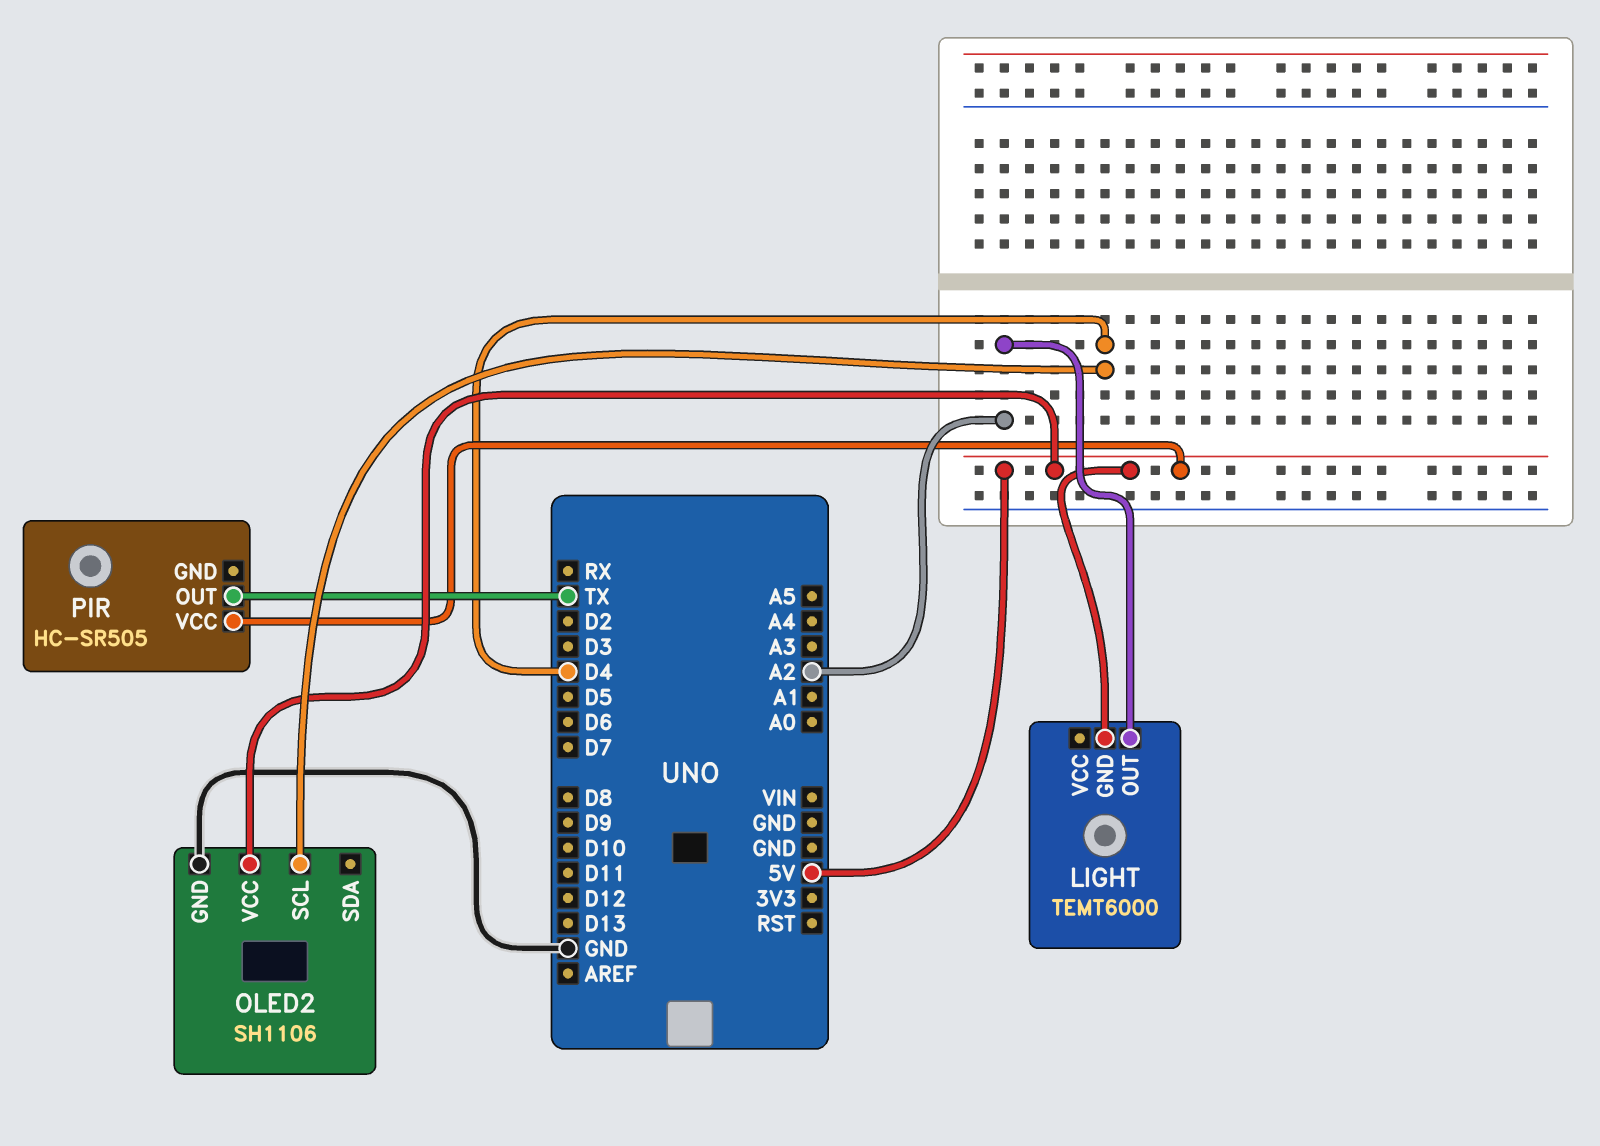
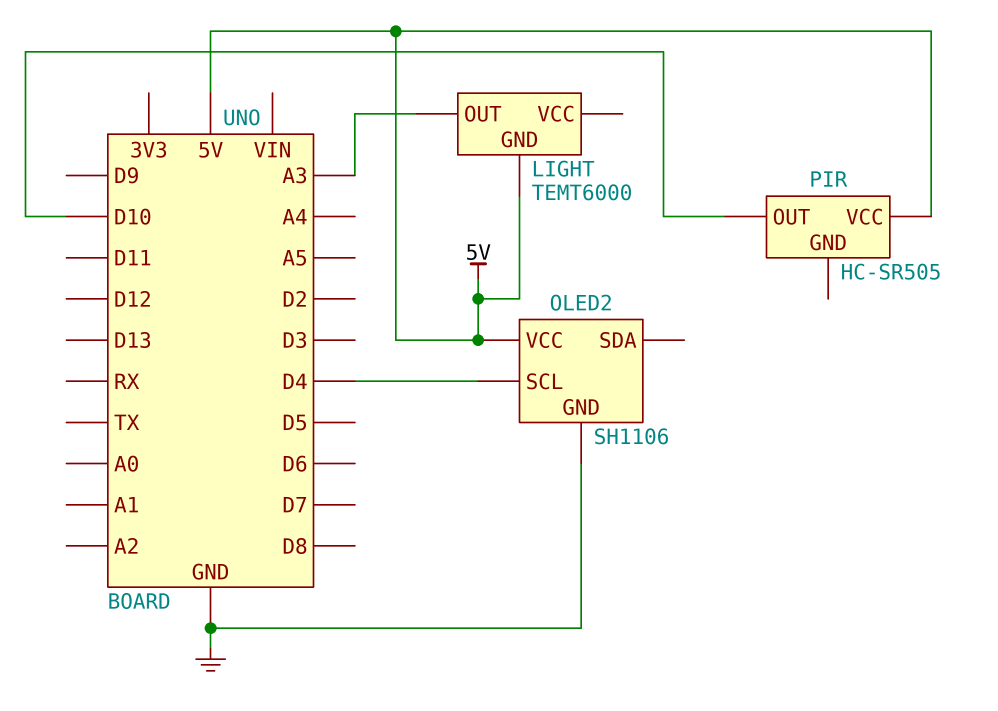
LIGHT pin OUT: A2 -> A3
PIR pin OUT: TX -> D10

